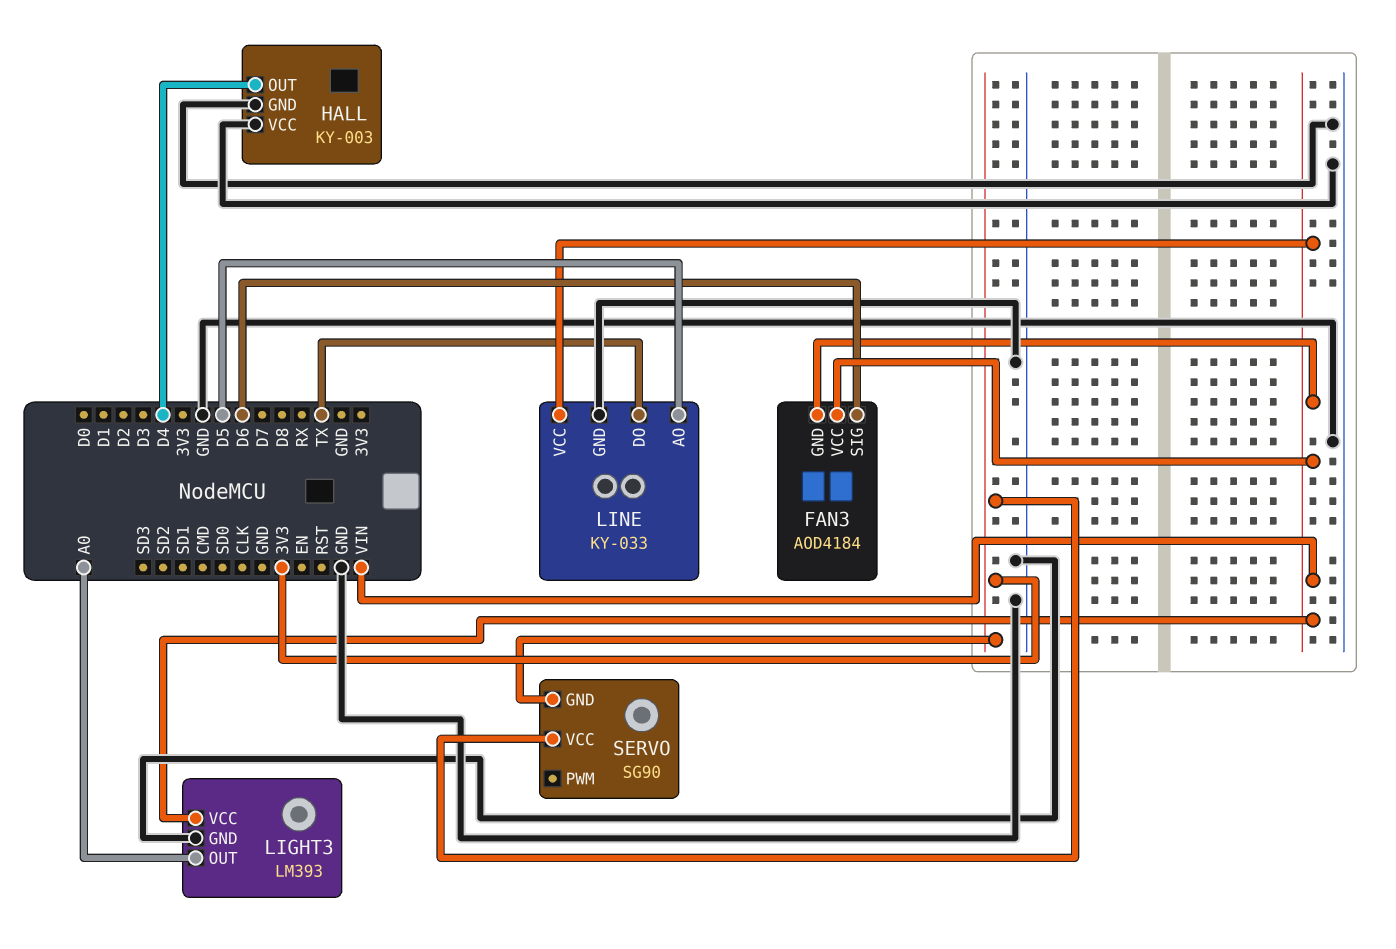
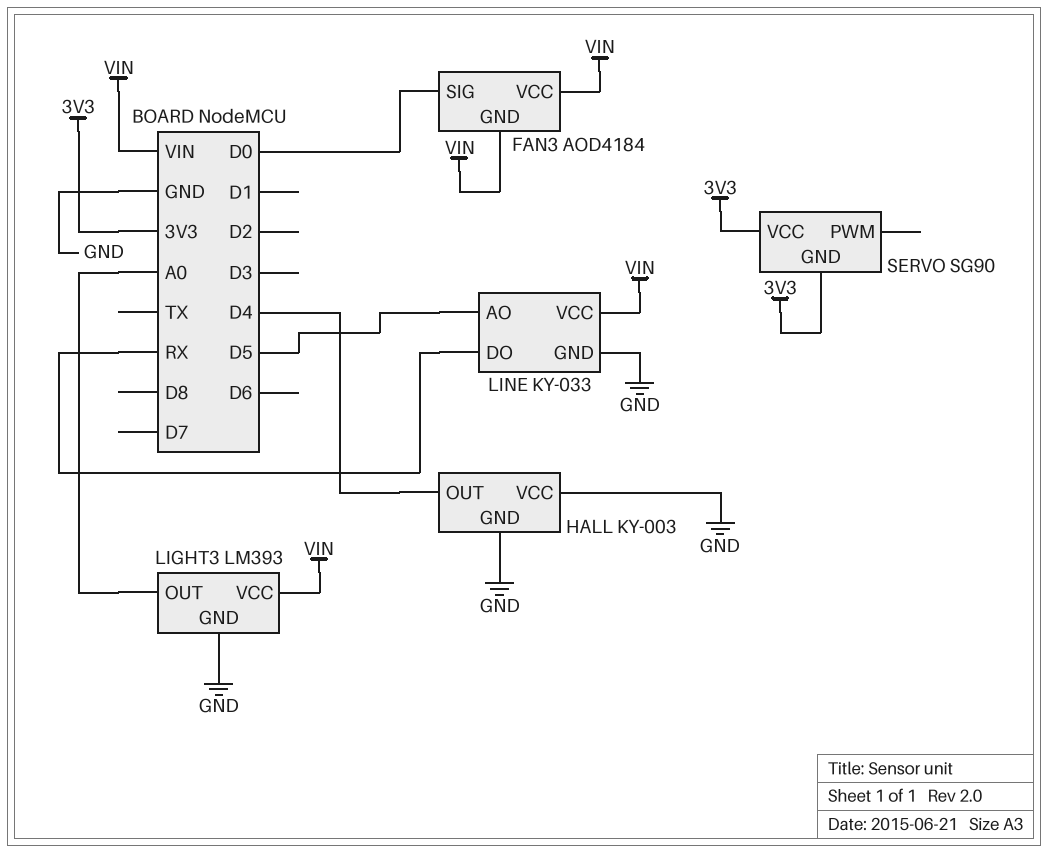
FAN3 pin SIG: D6 -> D0
LINE pin DO: TX -> RX

